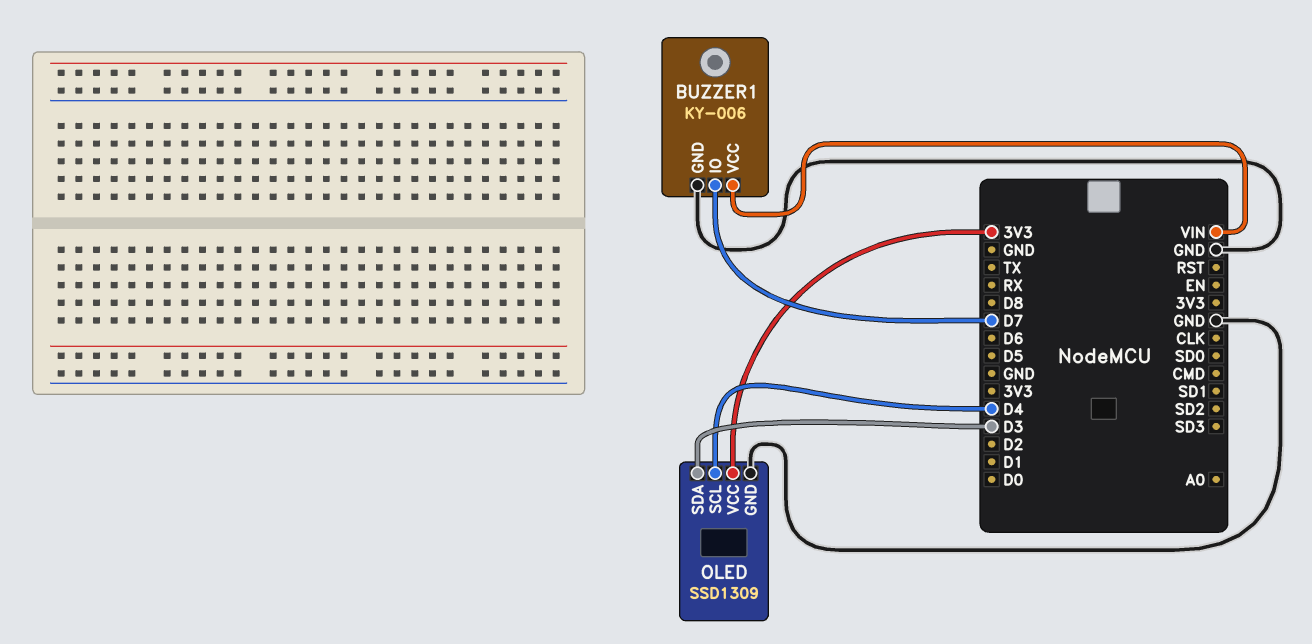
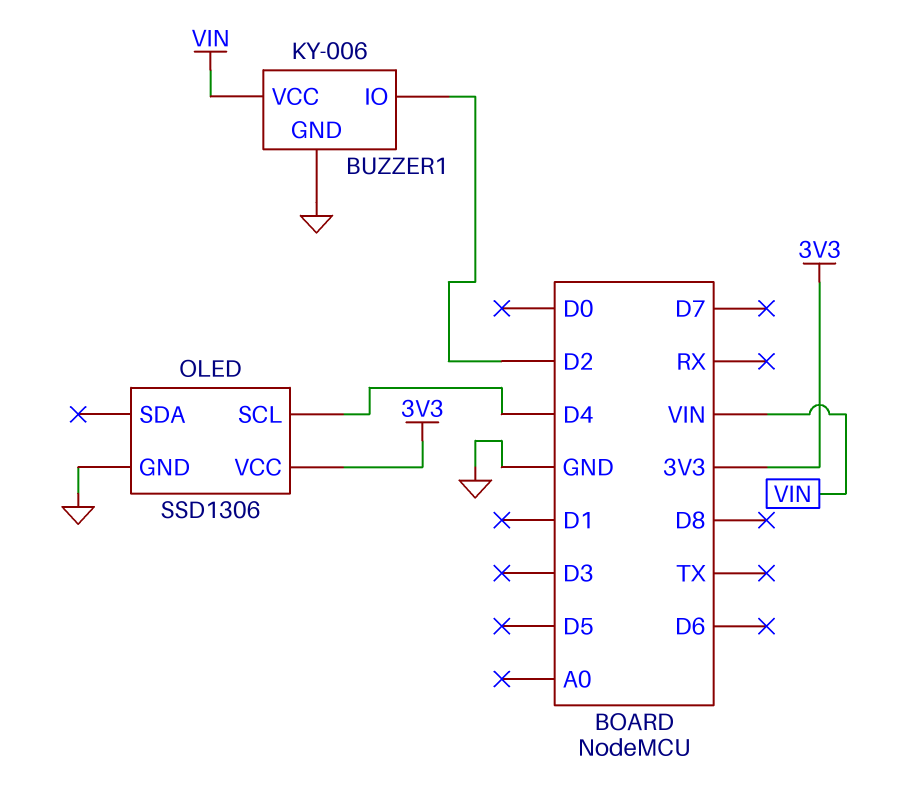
BUZZER1 pin IO: D7 -> D2
OLED: SSD1309 -> SSD1306
OLED pin SDA: D3 -> none

